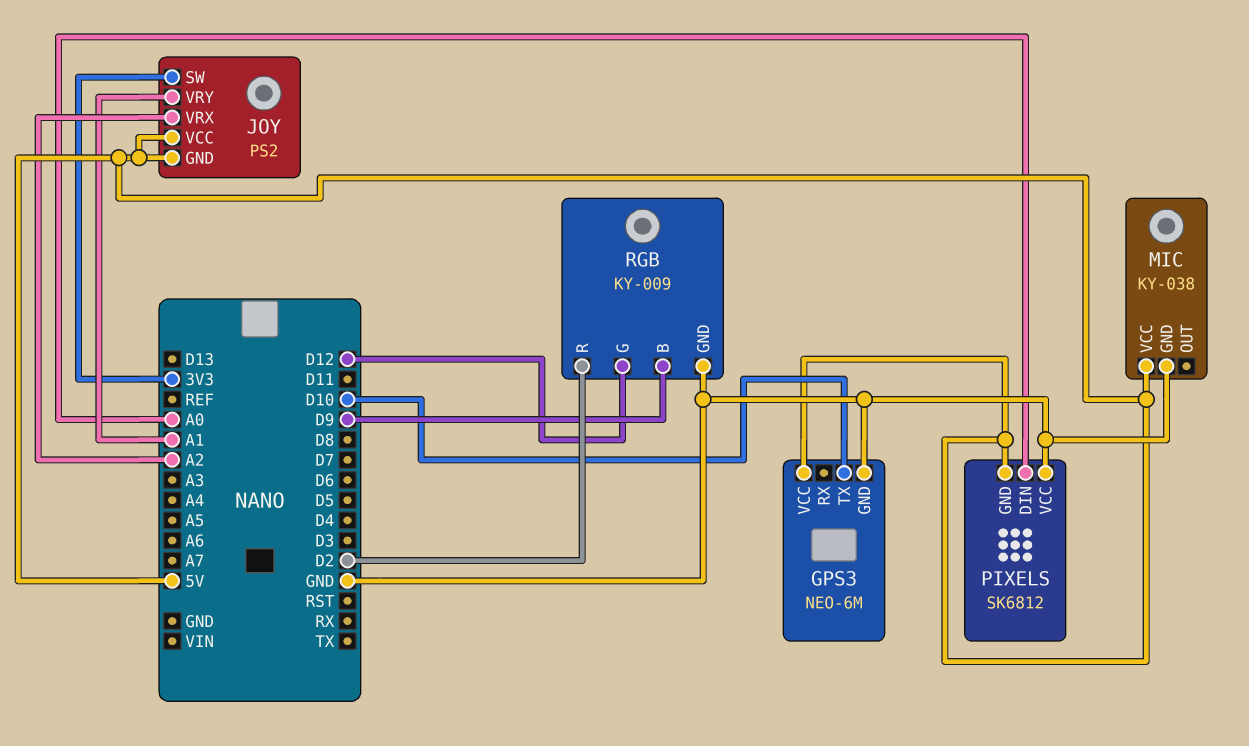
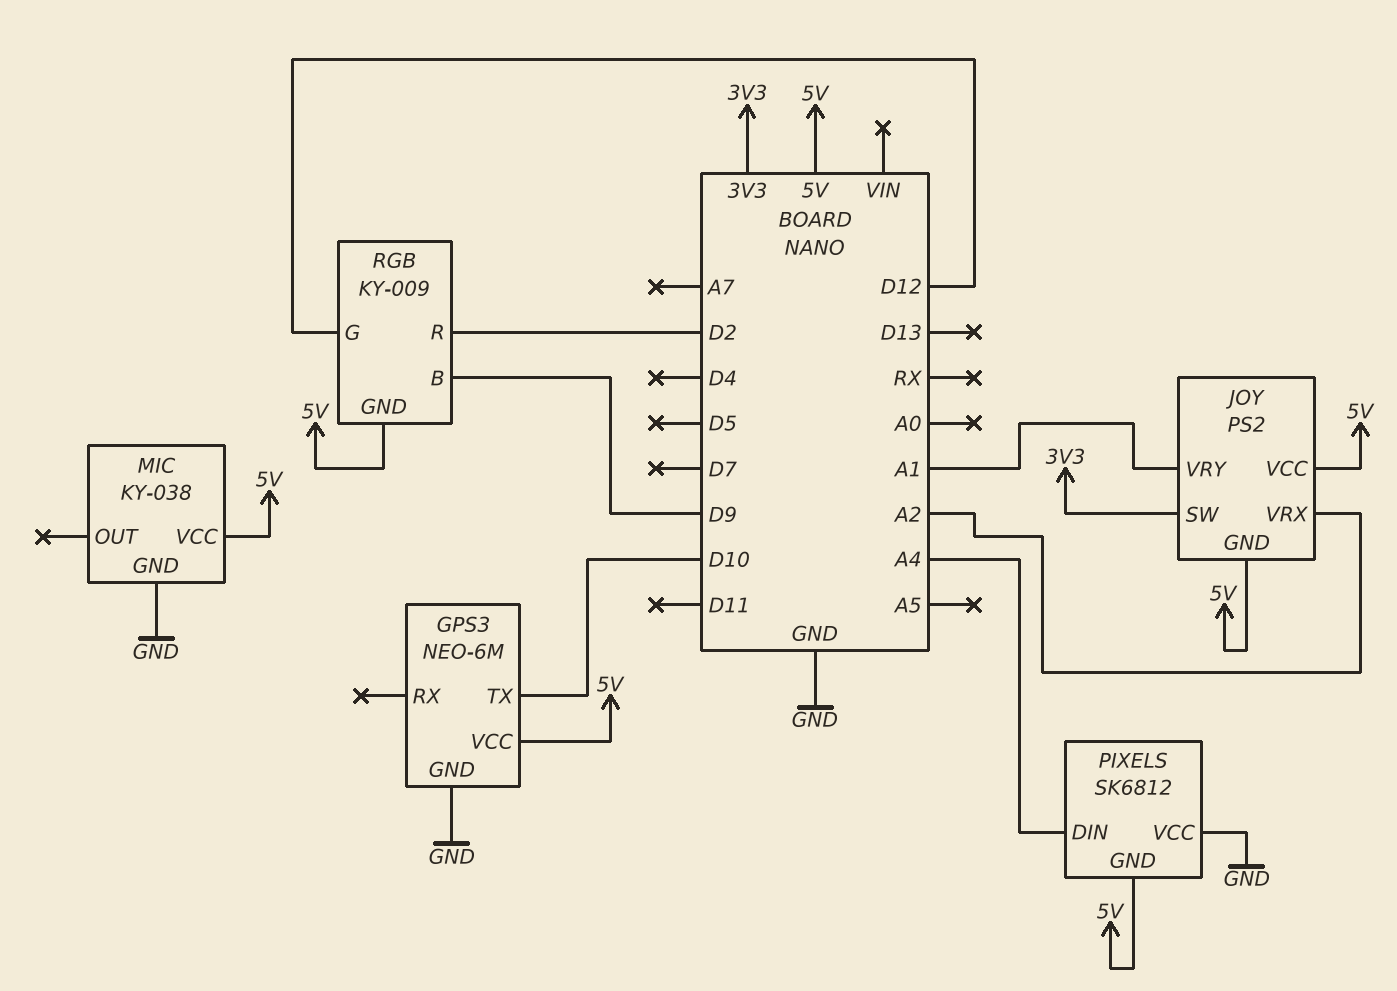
PIXELS pin DIN: A0 -> A4
RGB pin GND: GND -> 5V

